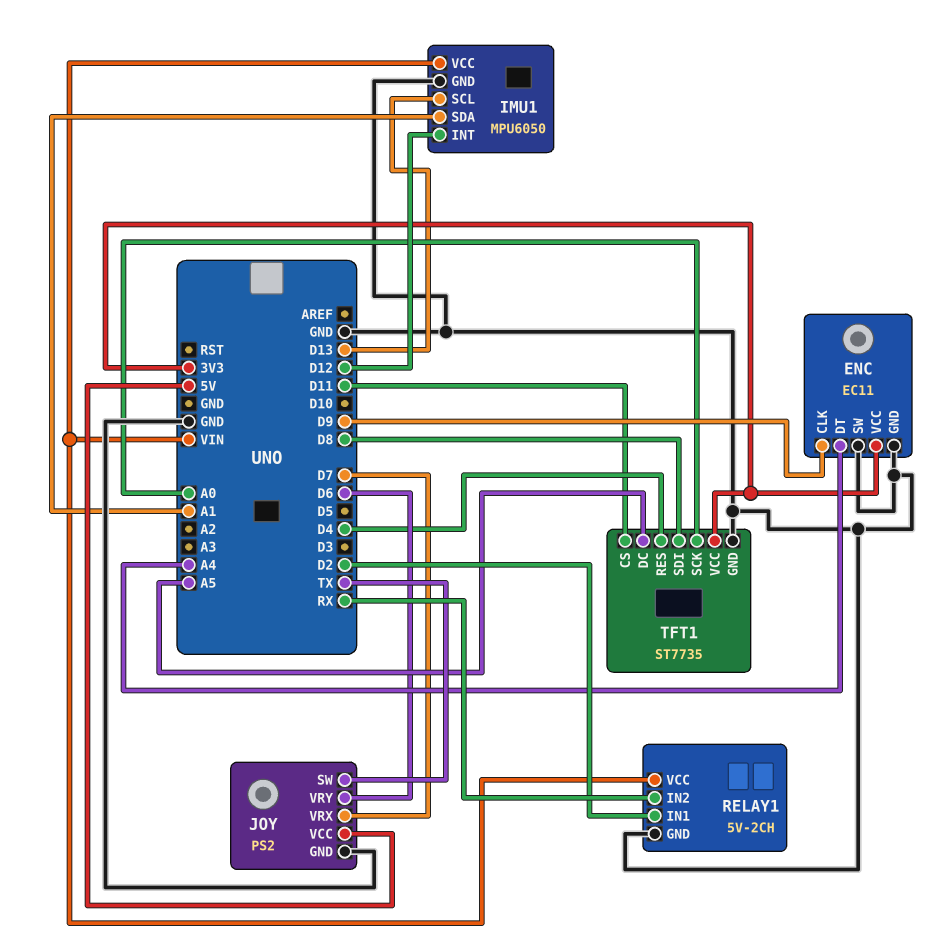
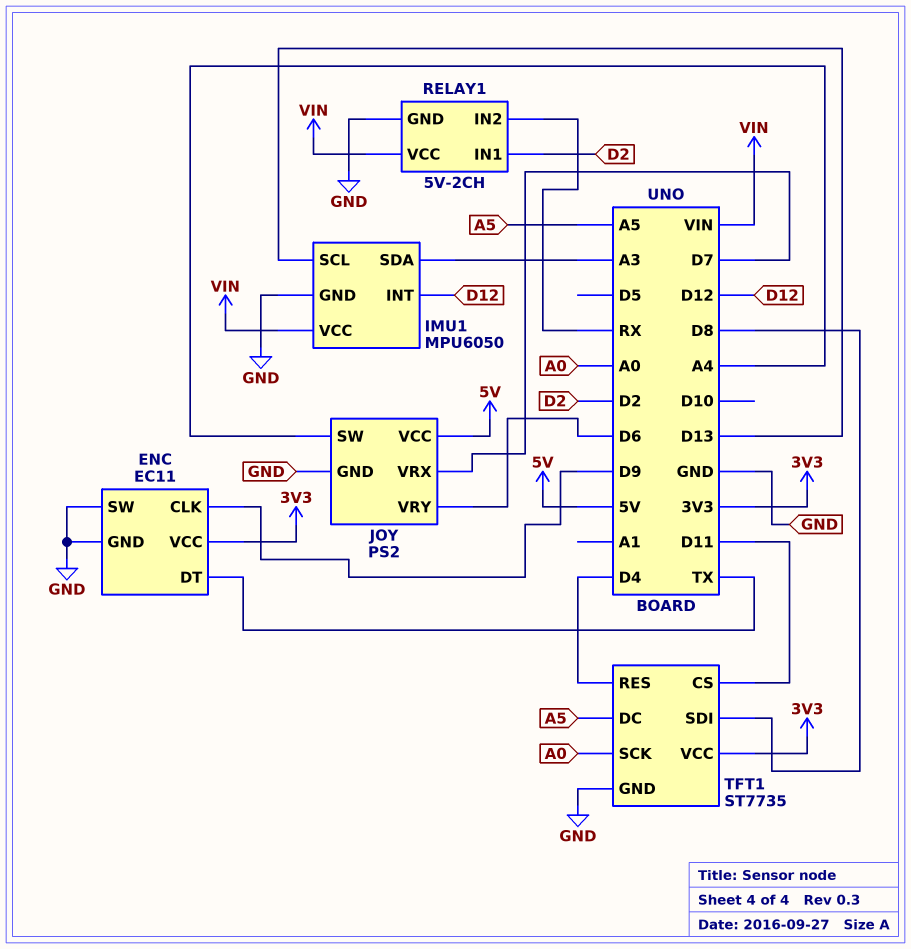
ENC pin DT: A4 -> TX
IMU1 pin SDA: A1 -> A3
JOY pin SW: TX -> A4

